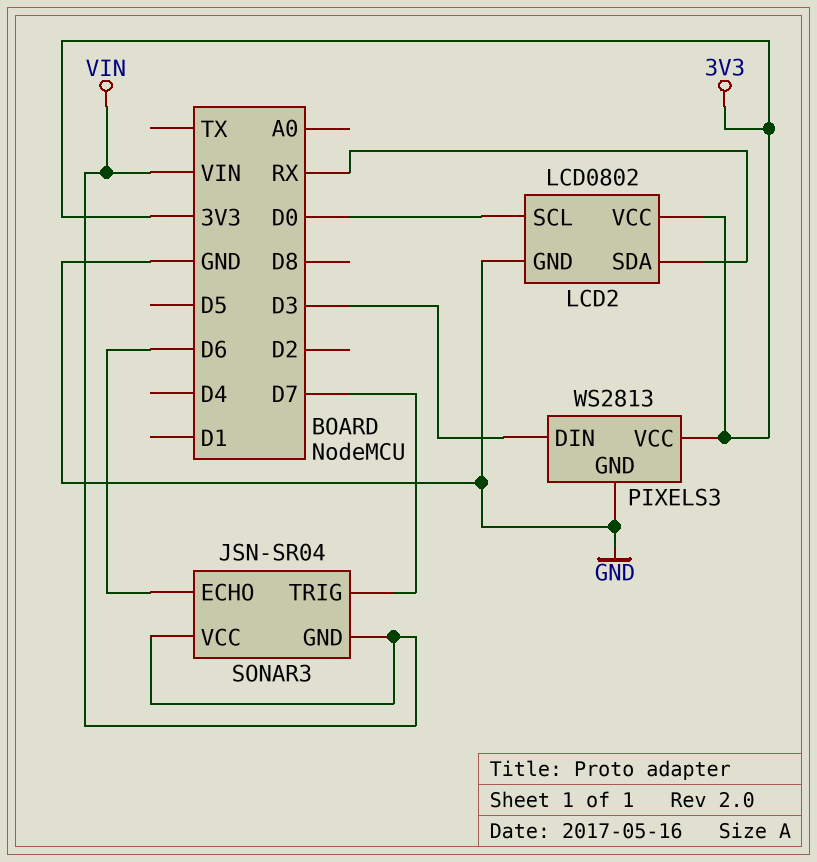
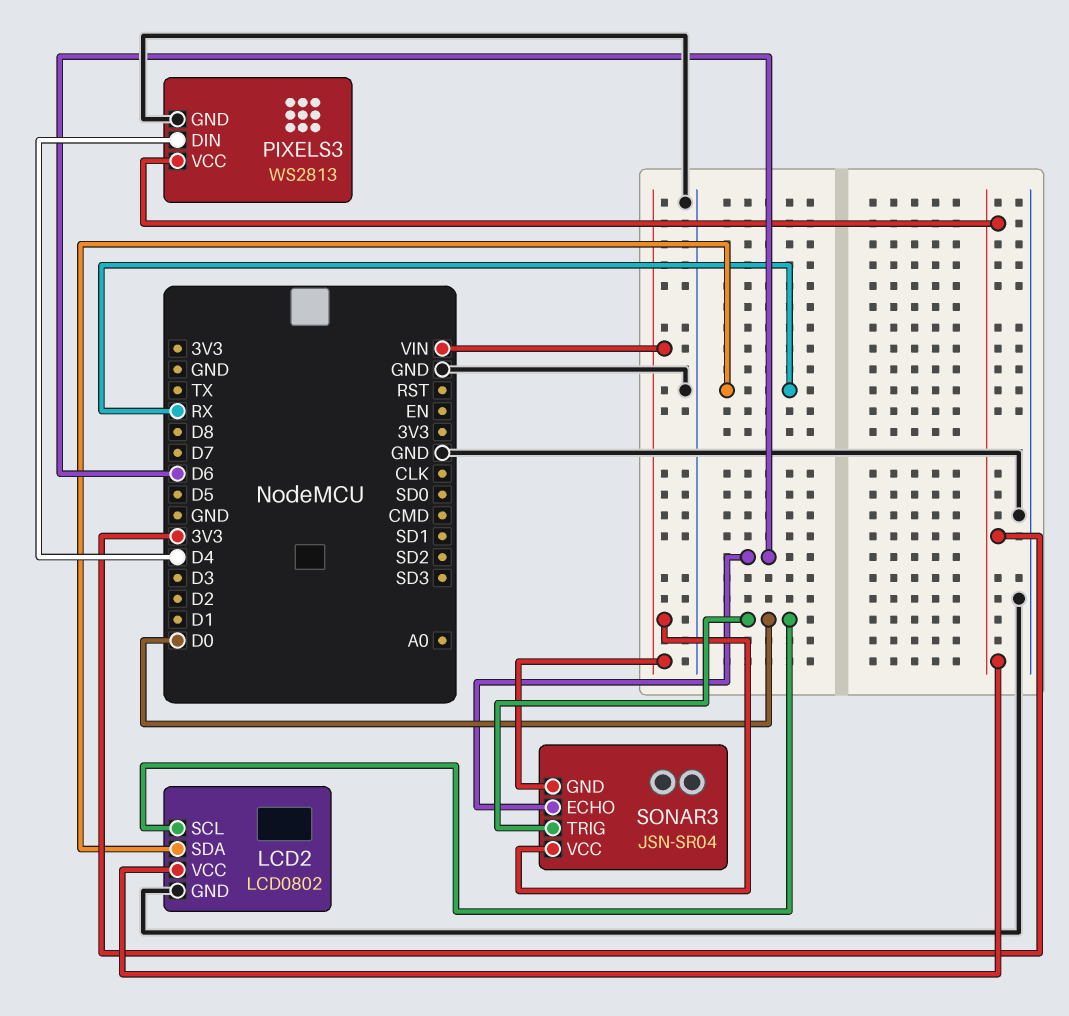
PIXELS3 pin DIN: D3 -> D4
SONAR3 pin TRIG: D7 -> D0

